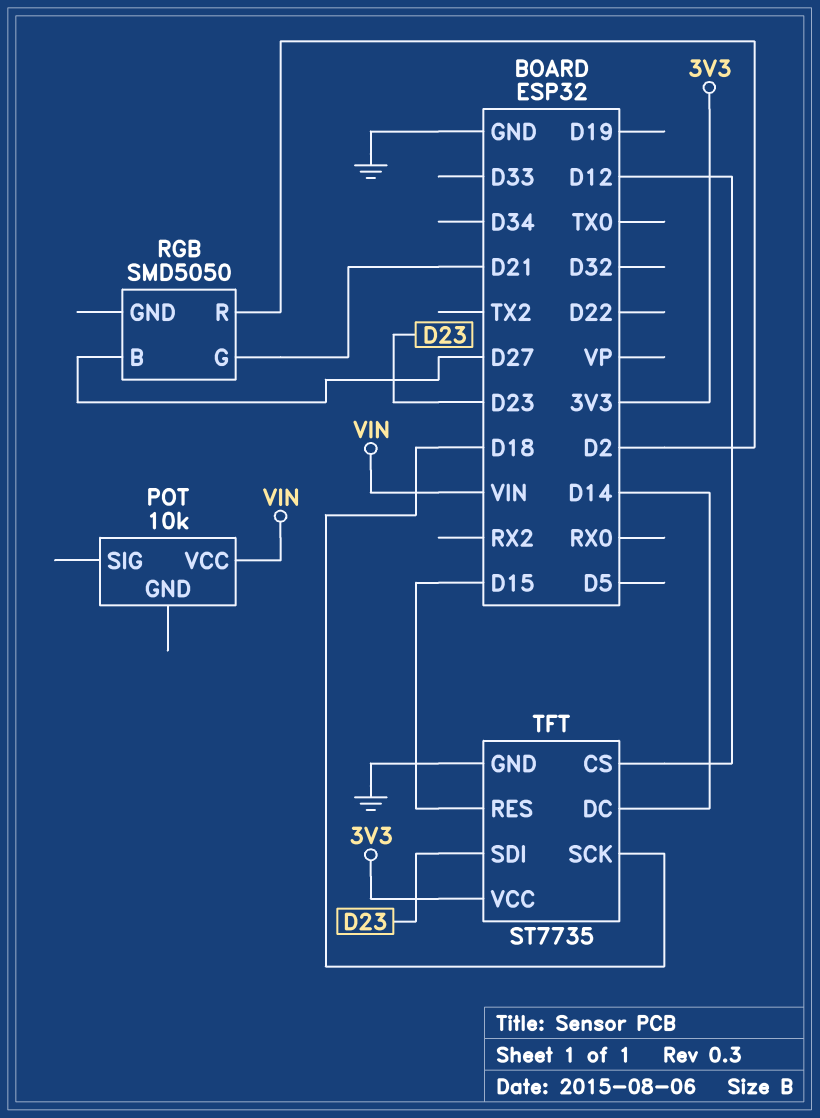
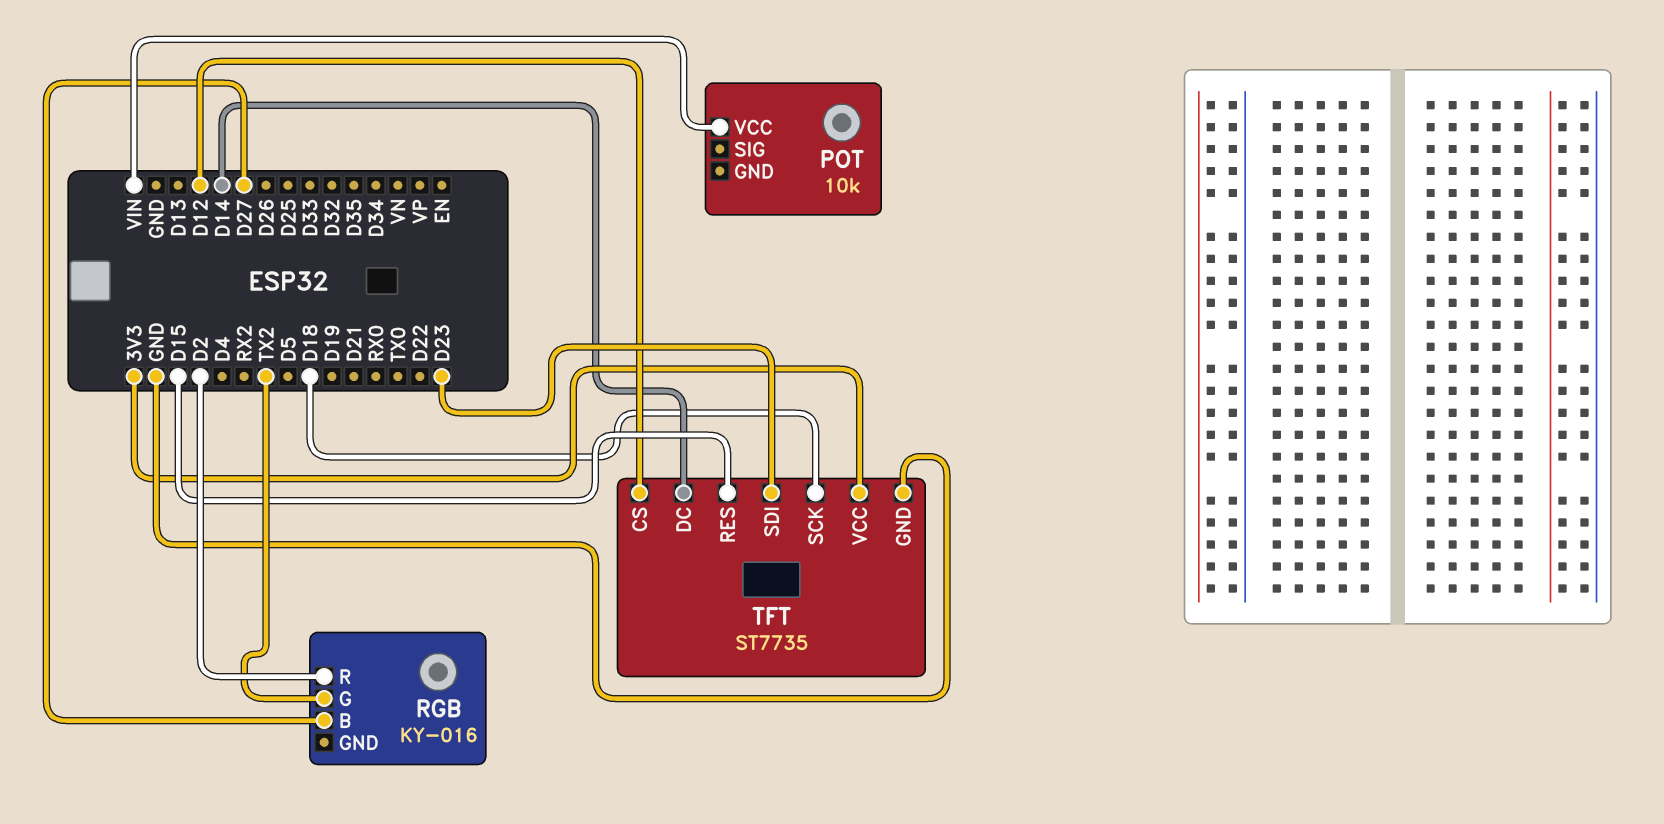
RGB: SMD5050 -> KY-016
RGB pin G: D21 -> TX2

